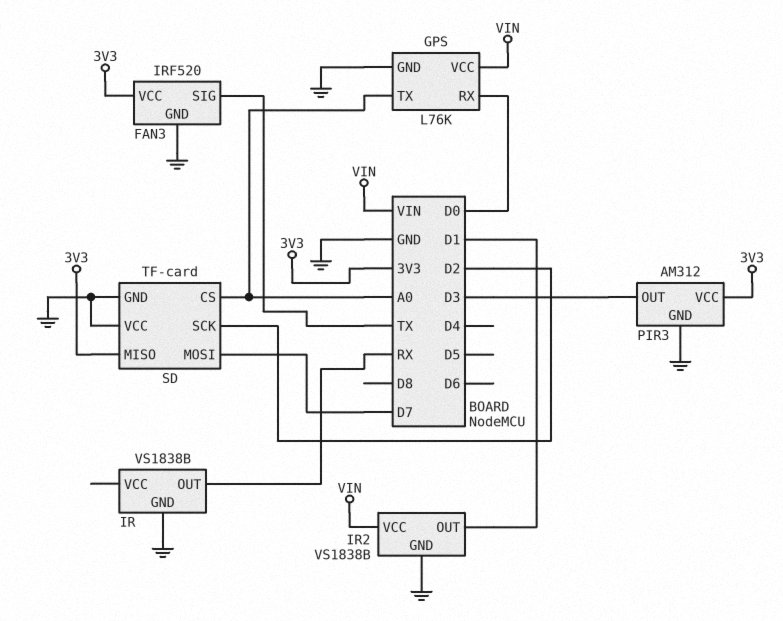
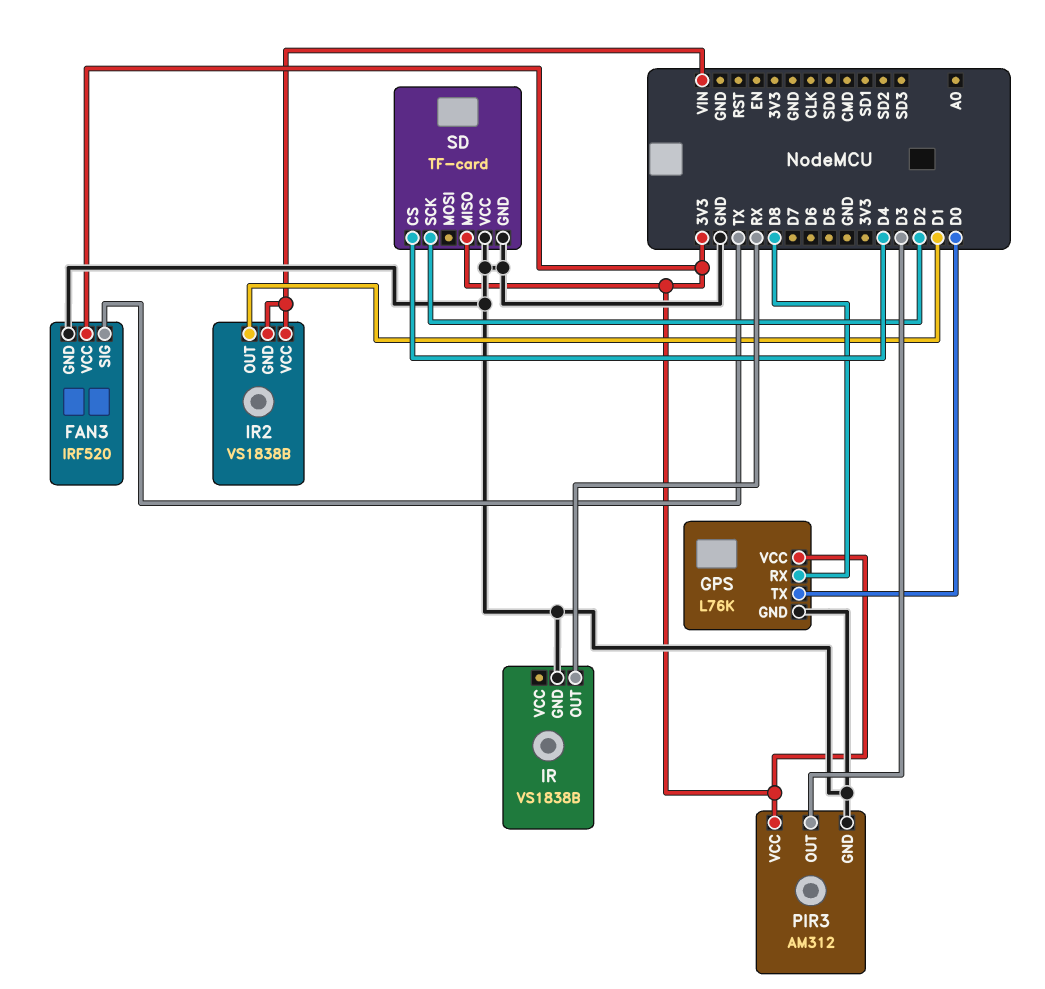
GPS pin RX: D0 -> D8
GPS pin TX: A0 -> D0
GPS pin VCC: VIN -> 3V3
IR2 pin GND: GND -> VIN
SD pin CS: A0 -> D4
SD pin MOSI: D7 -> none

